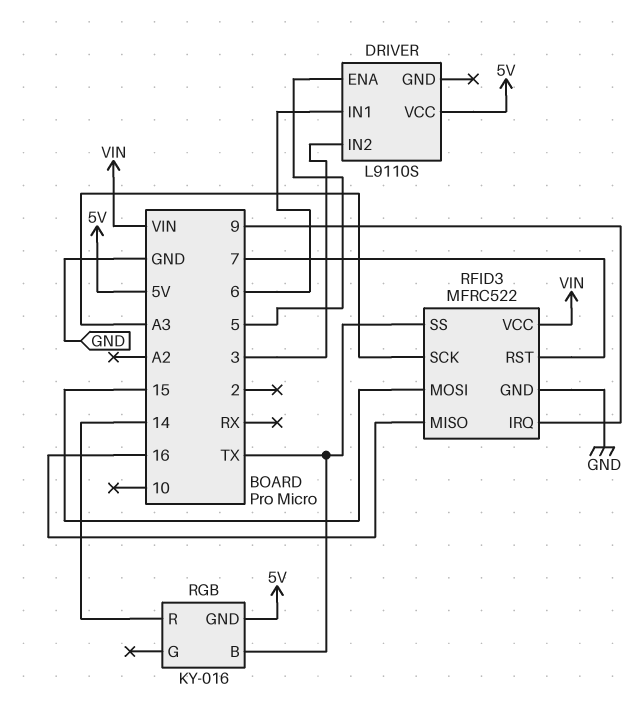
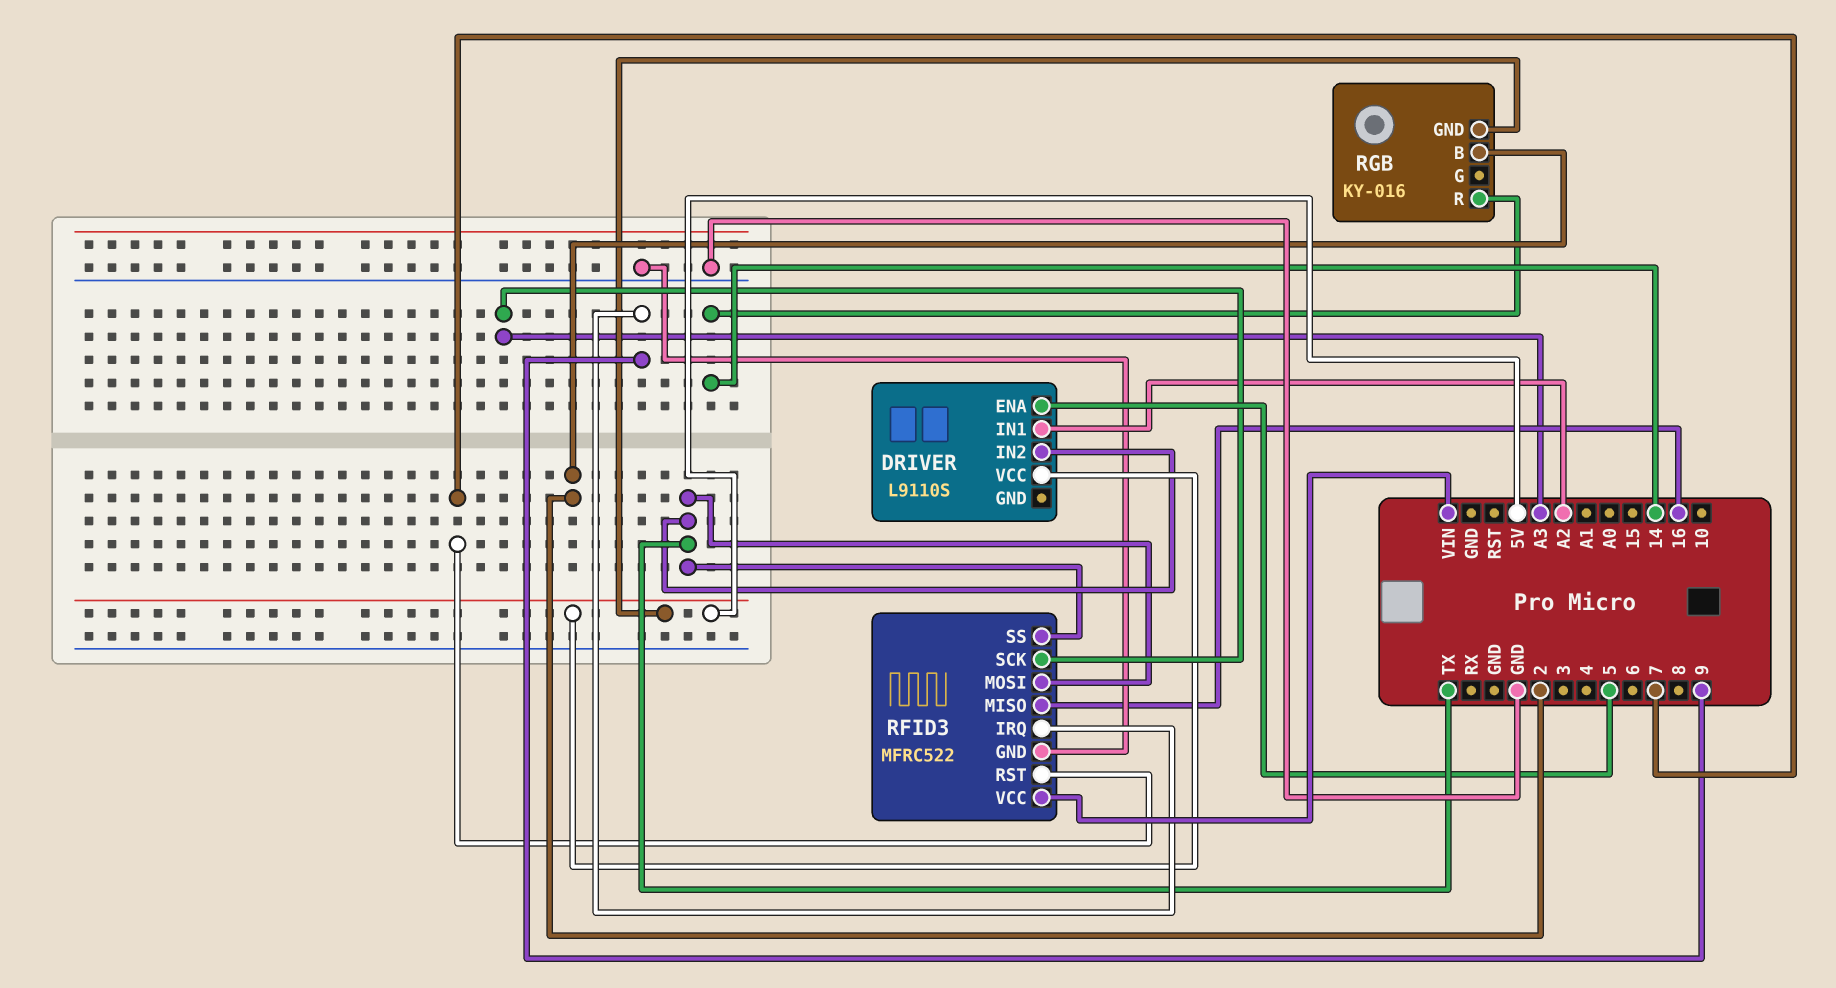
DRIVER pin IN1: 6 -> A2
DRIVER pin IN2: 3 -> TX
RFID3 pin MOSI: 15 -> TX
RGB pin B: TX -> 2

